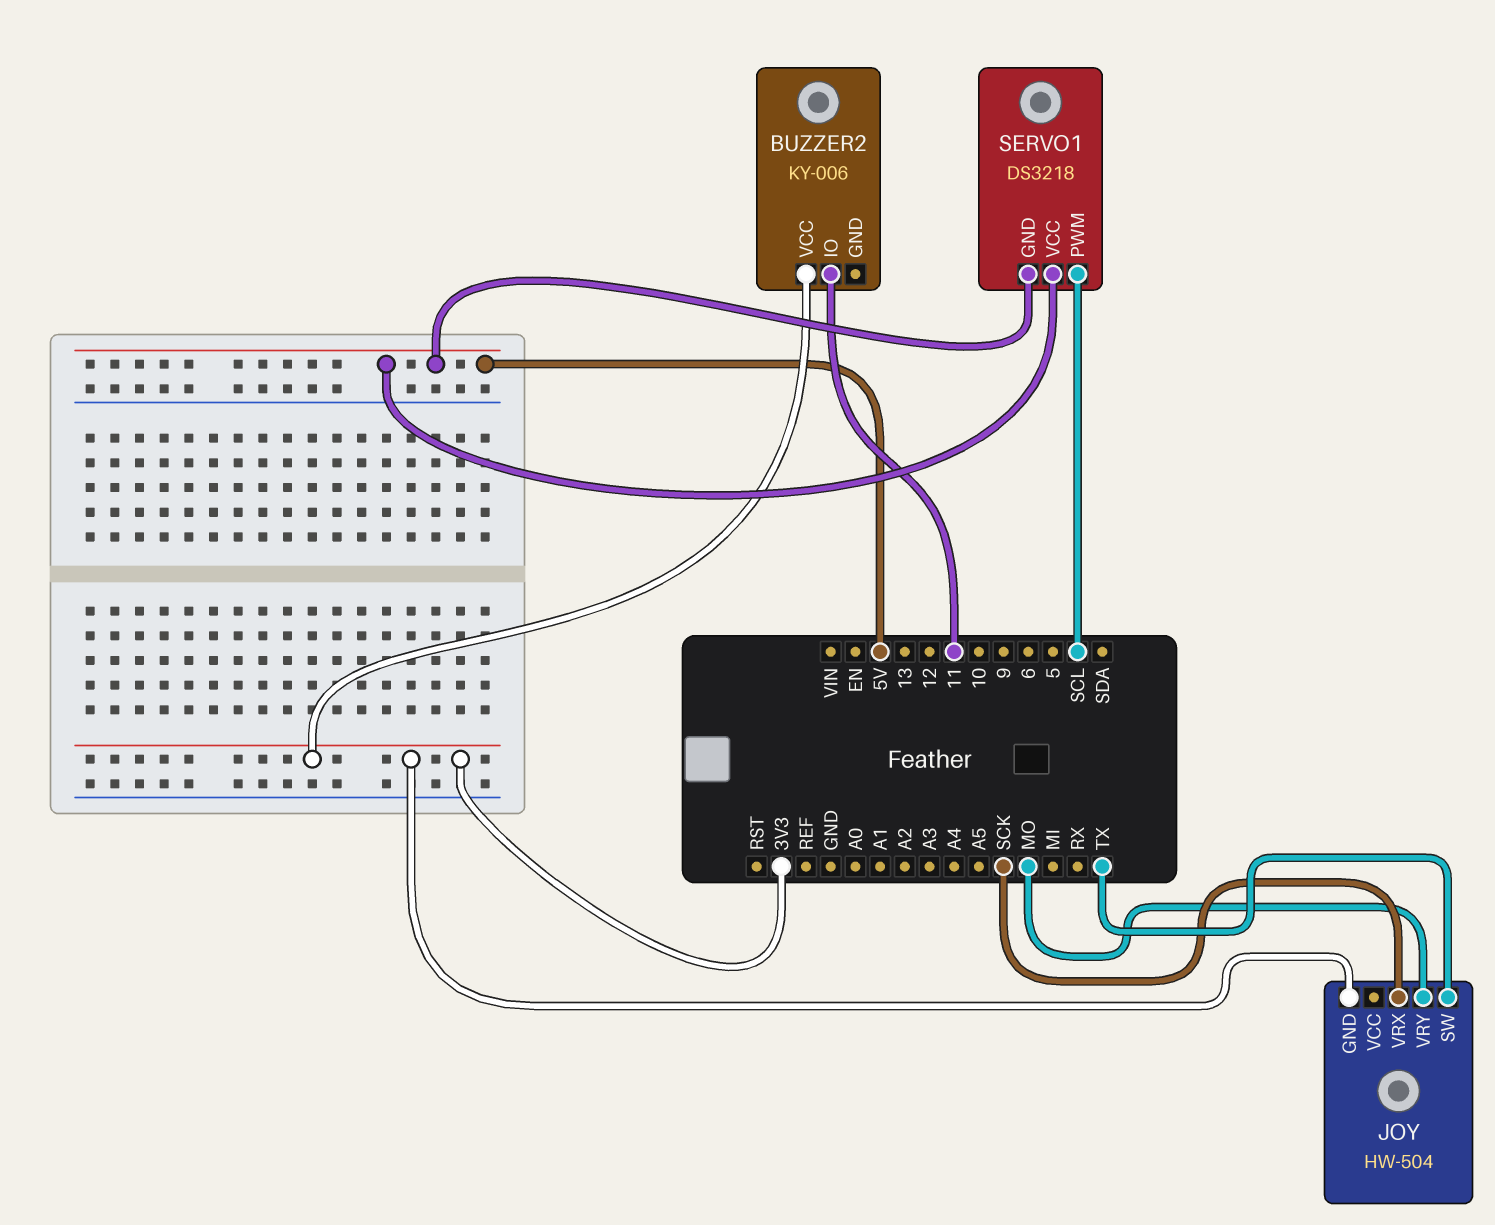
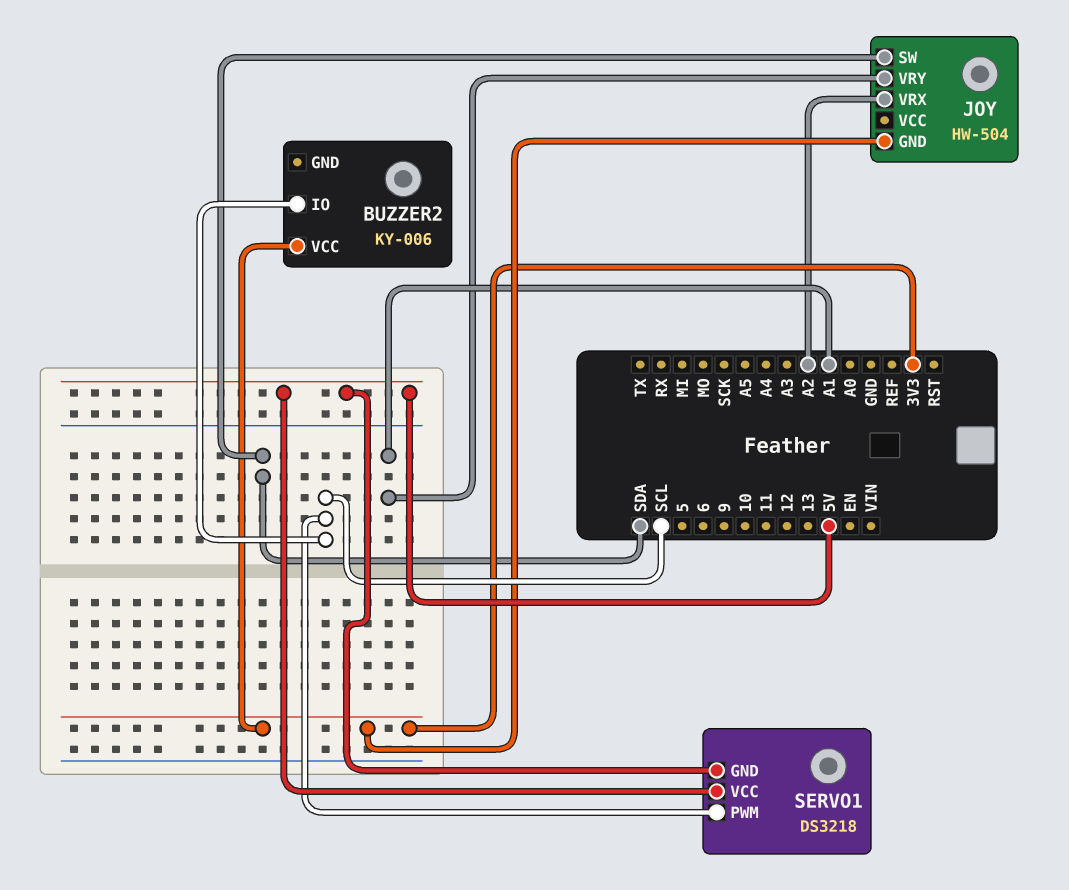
BUZZER2 pin IO: 11 -> SCL
JOY pin SW: TX -> SDA
JOY pin VRX: SCK -> A2
JOY pin VRY: MO -> A1

